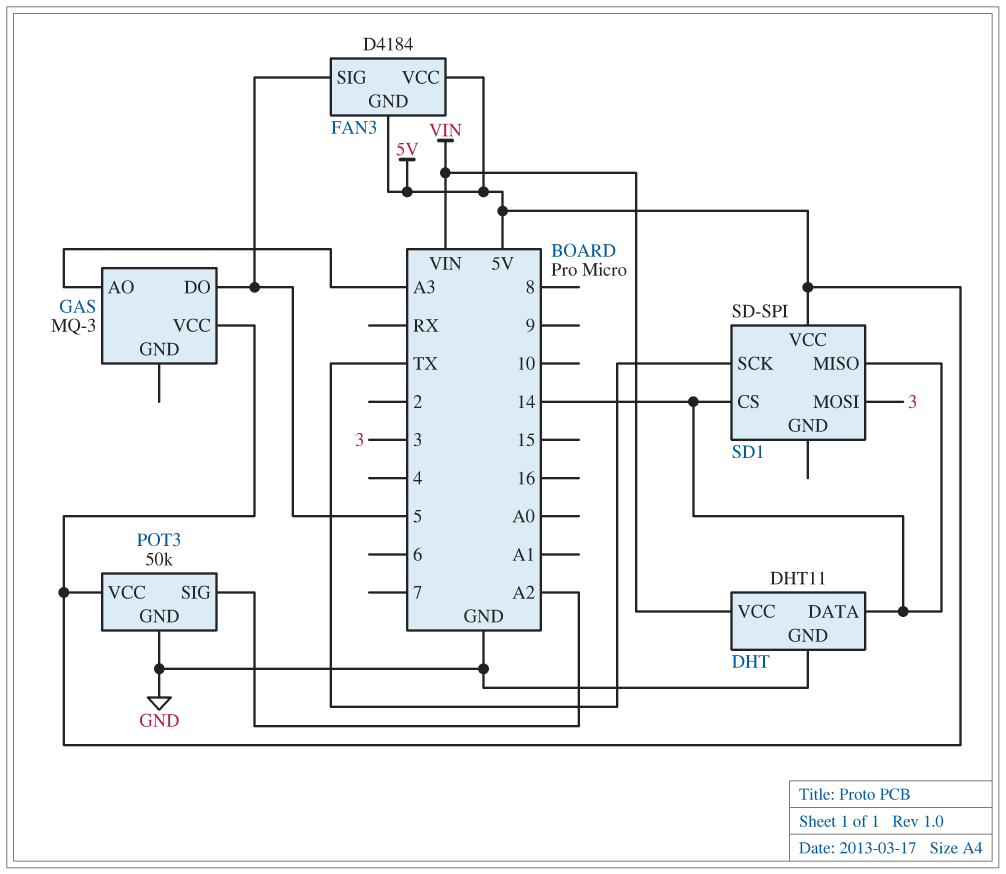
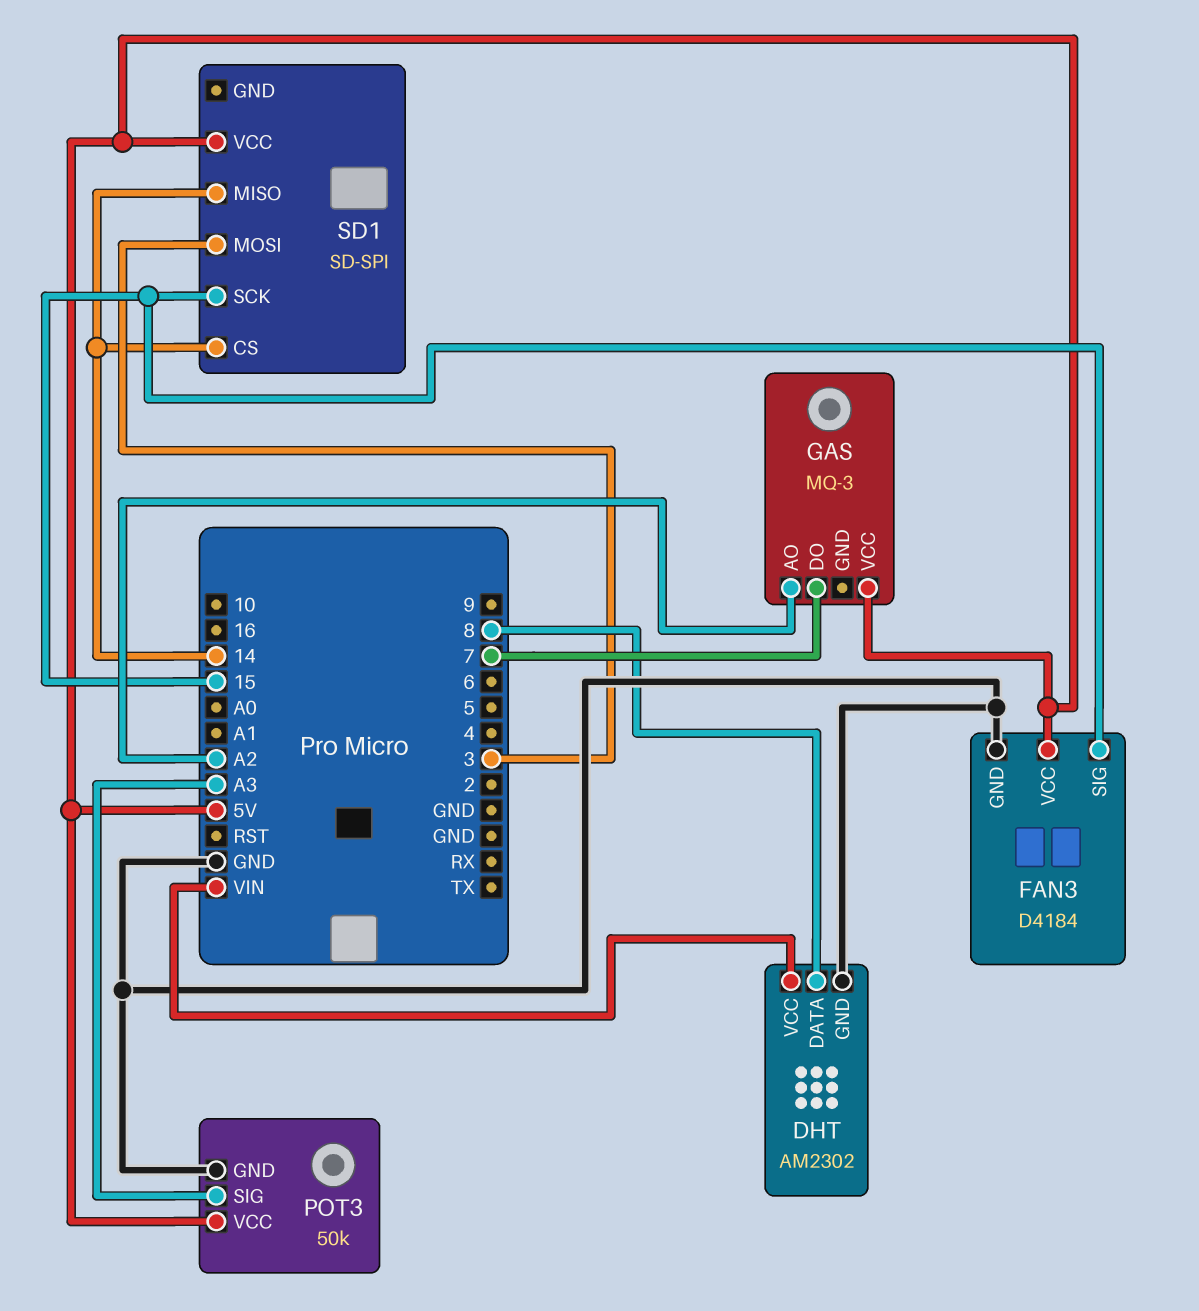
DHT: DHT11 -> AM2302
DHT pin DATA: 14 -> 8
FAN3 pin GND: 5V -> GND
FAN3 pin SIG: 5 -> 15
GAS pin AO: A3 -> A2
GAS pin DO: 5 -> 7
POT3 pin SIG: A2 -> A3
SD1 pin SCK: TX -> 15

